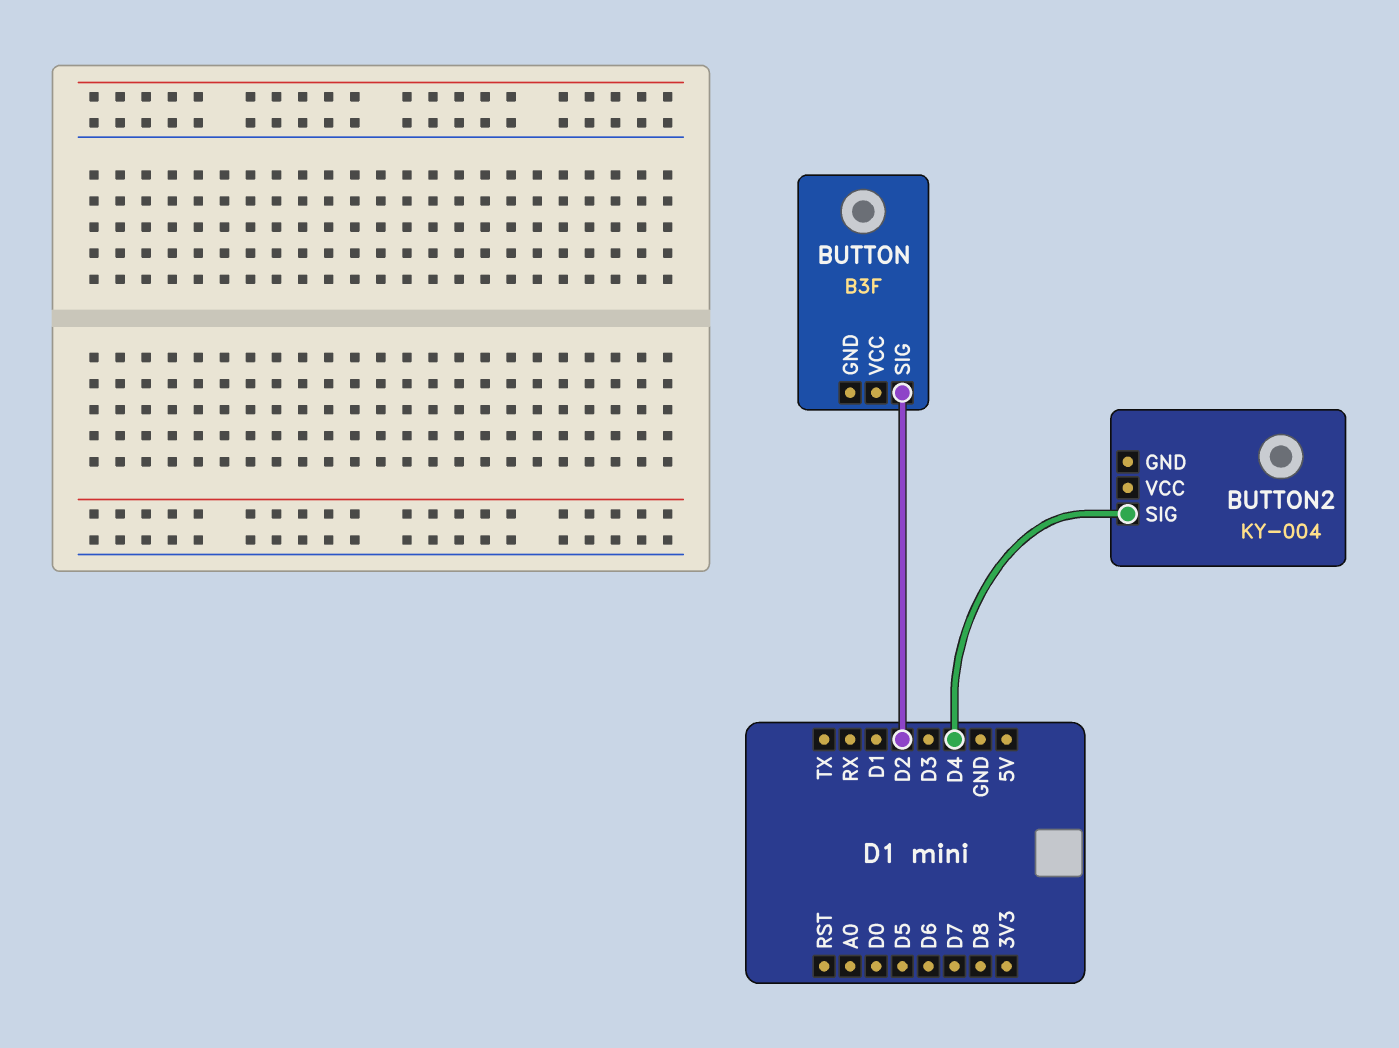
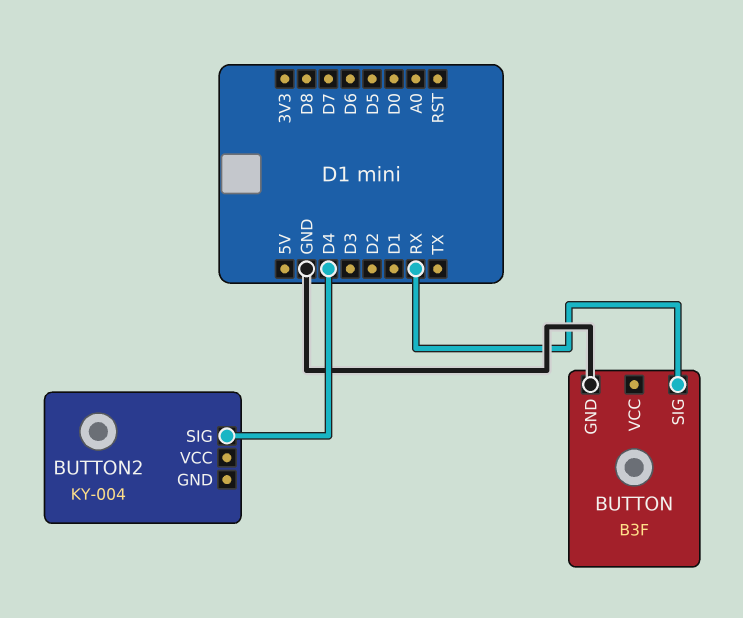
BUTTON pin GND: none -> GND
BUTTON pin SIG: D2 -> RX

